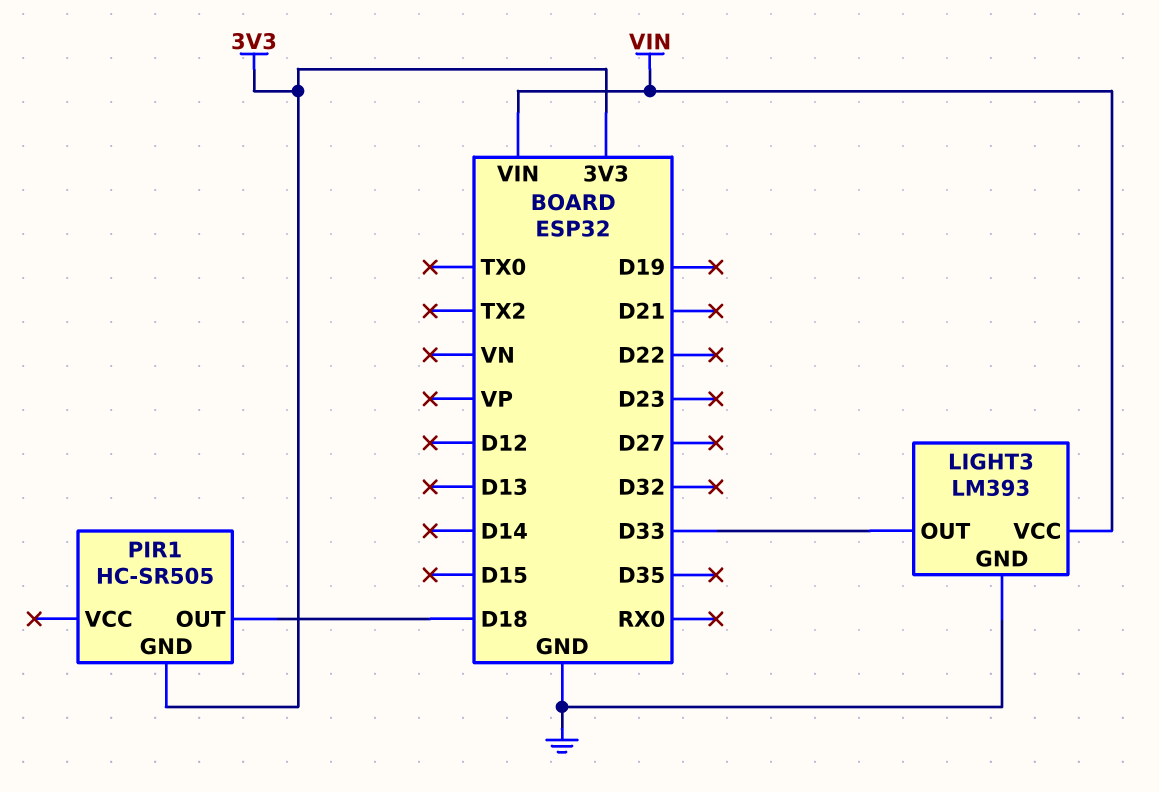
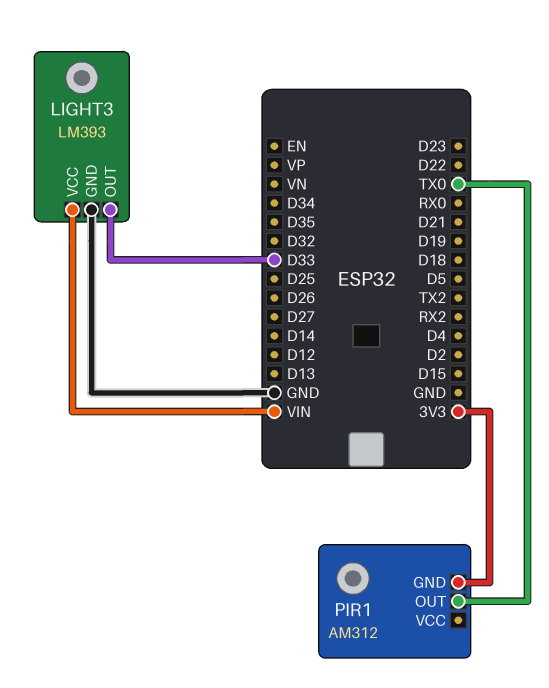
PIR1: HC-SR505 -> AM312
PIR1 pin OUT: D18 -> TX0

